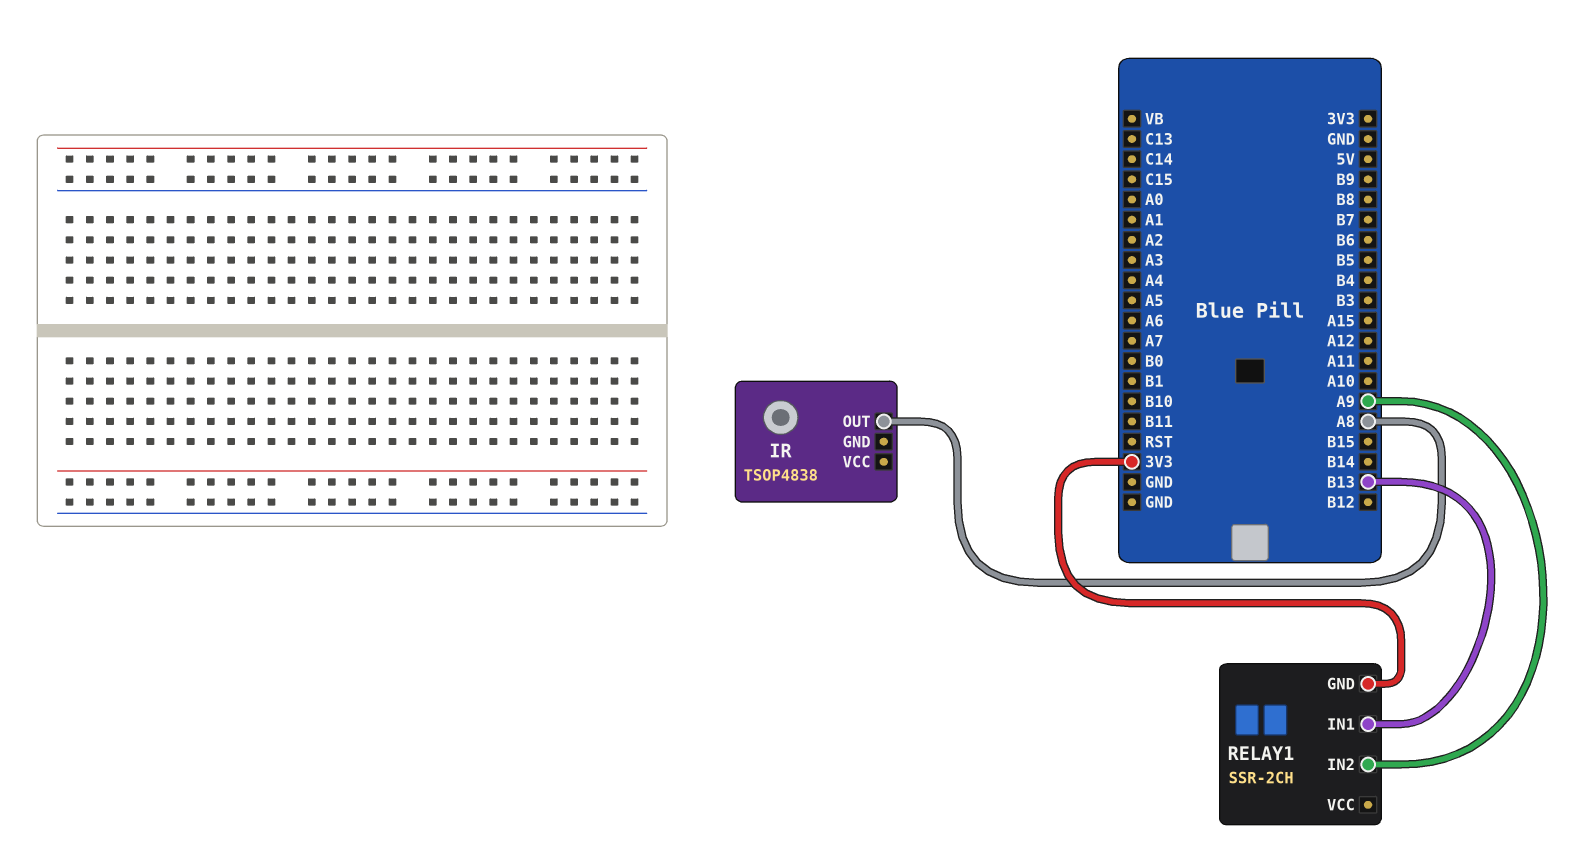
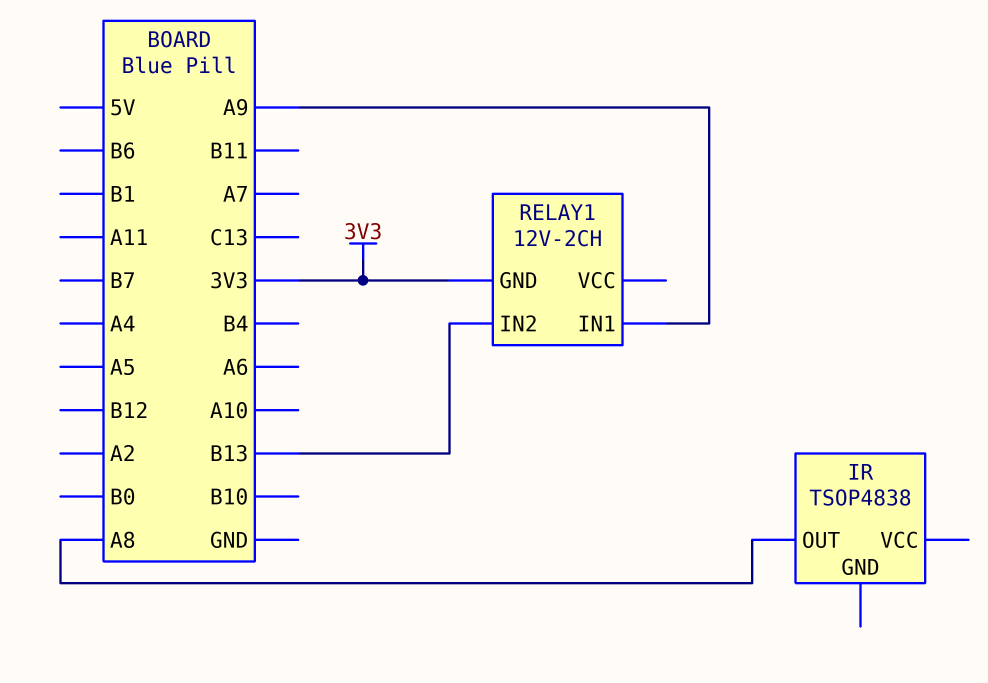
RELAY1: SSR-2CH -> 12V-2CH
RELAY1 pin IN1: B13 -> A9
RELAY1 pin IN2: A9 -> B13

